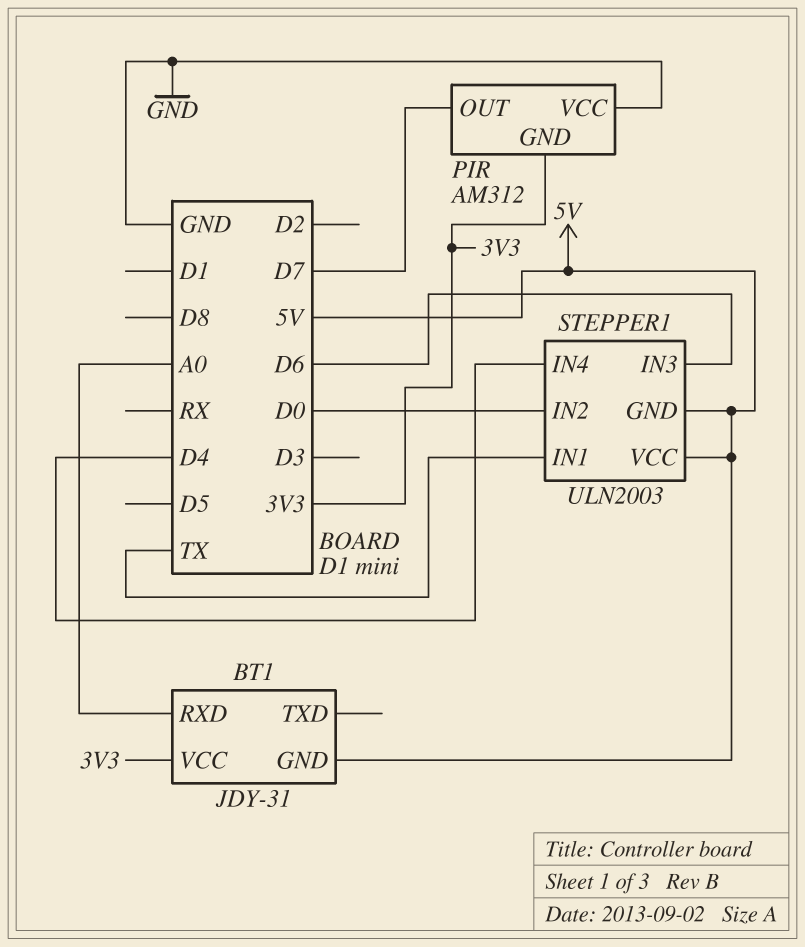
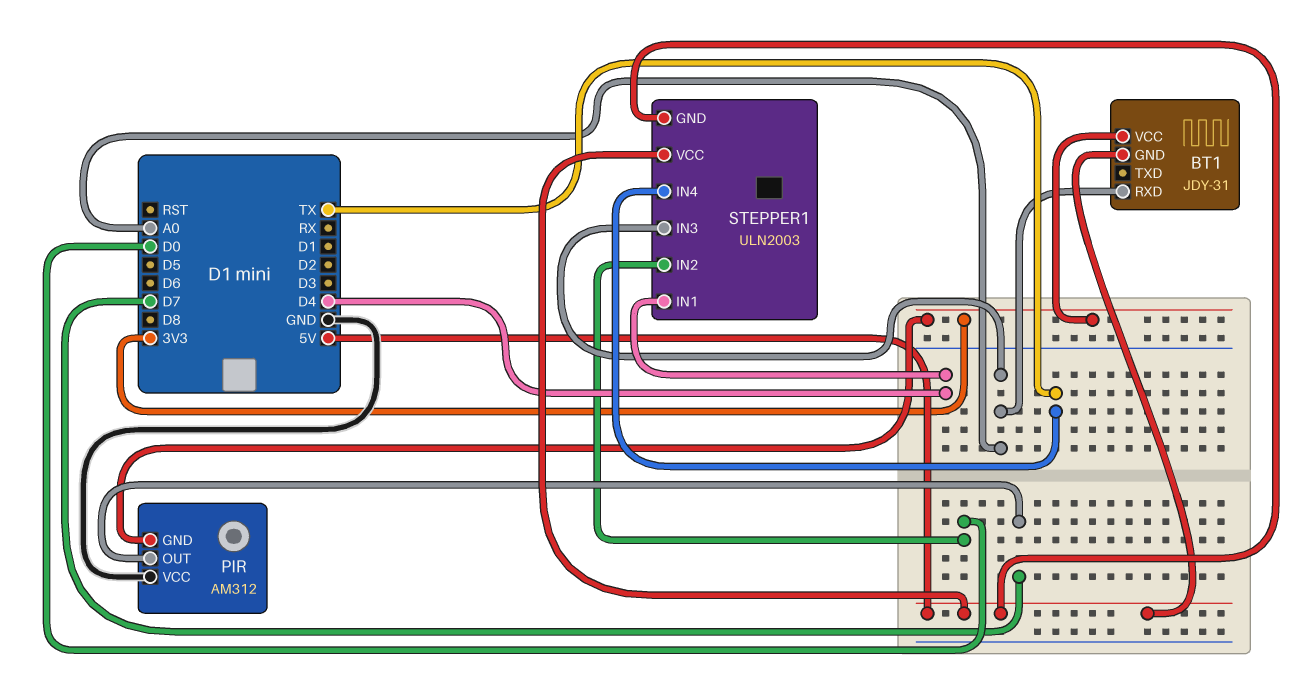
STEPPER1 pin IN1: TX -> D4
STEPPER1 pin IN3: D6 -> A0
STEPPER1 pin IN4: D4 -> TX

